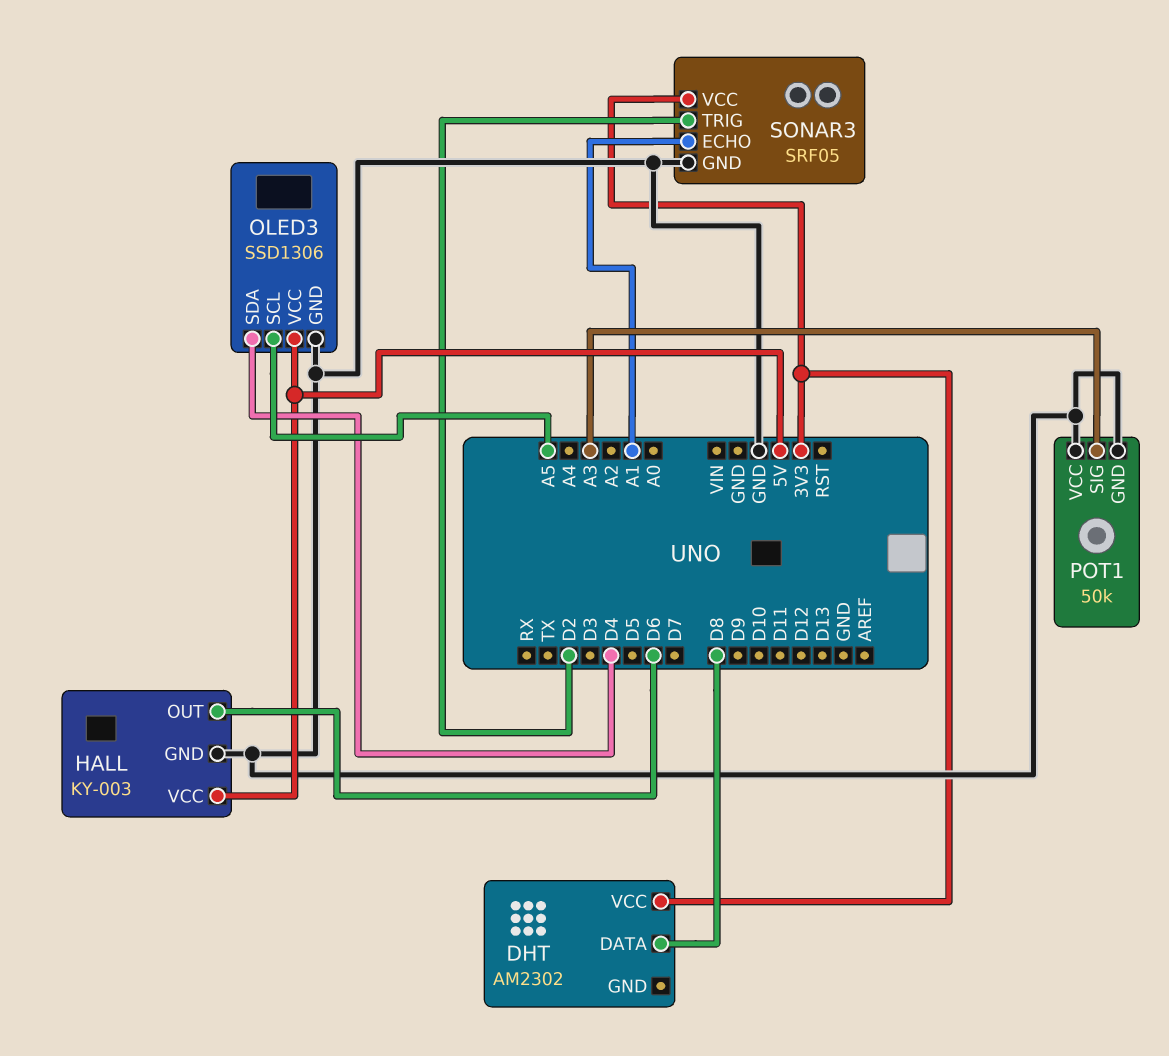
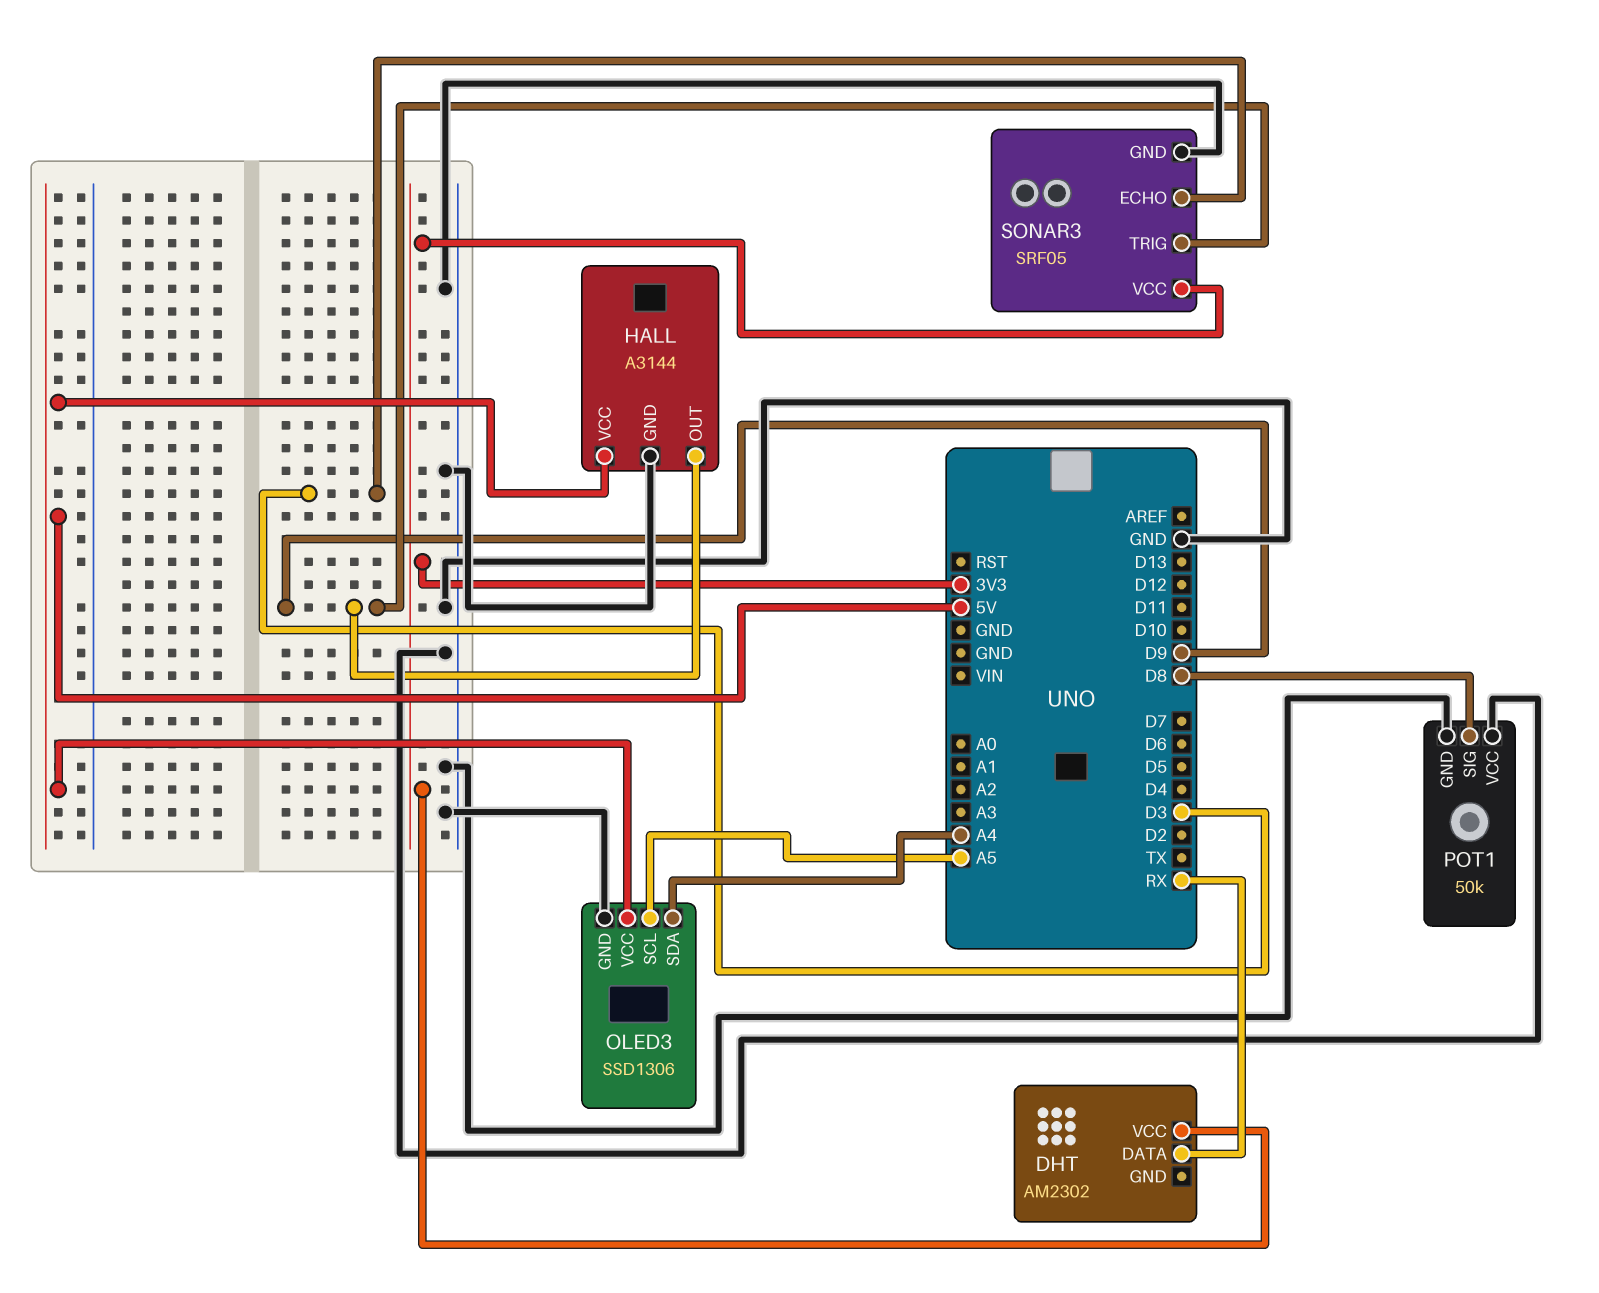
DHT pin DATA: D8 -> RX
HALL: KY-003 -> A3144
HALL pin OUT: D6 -> D9
OLED3 pin SDA: D4 -> A4
POT1 pin SIG: A3 -> D8
SONAR3 pin ECHO: A1 -> D3
SONAR3 pin TRIG: D2 -> D9

